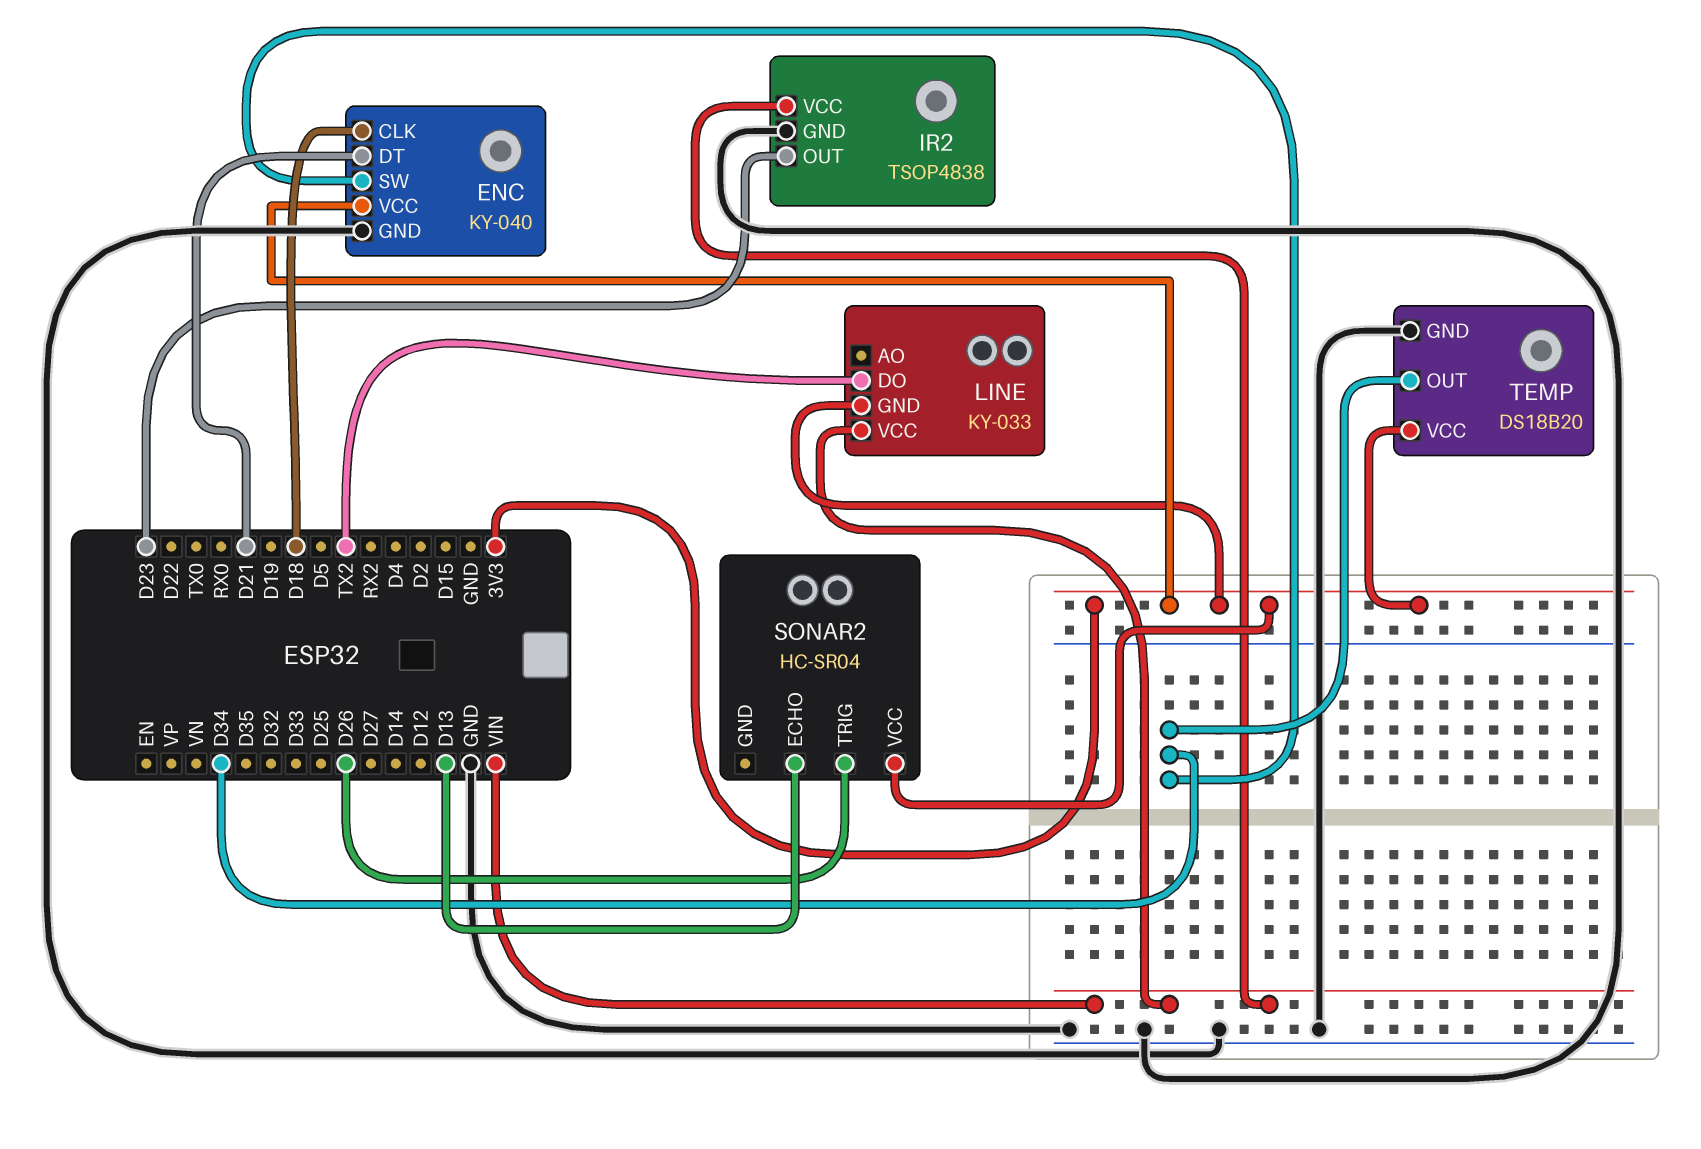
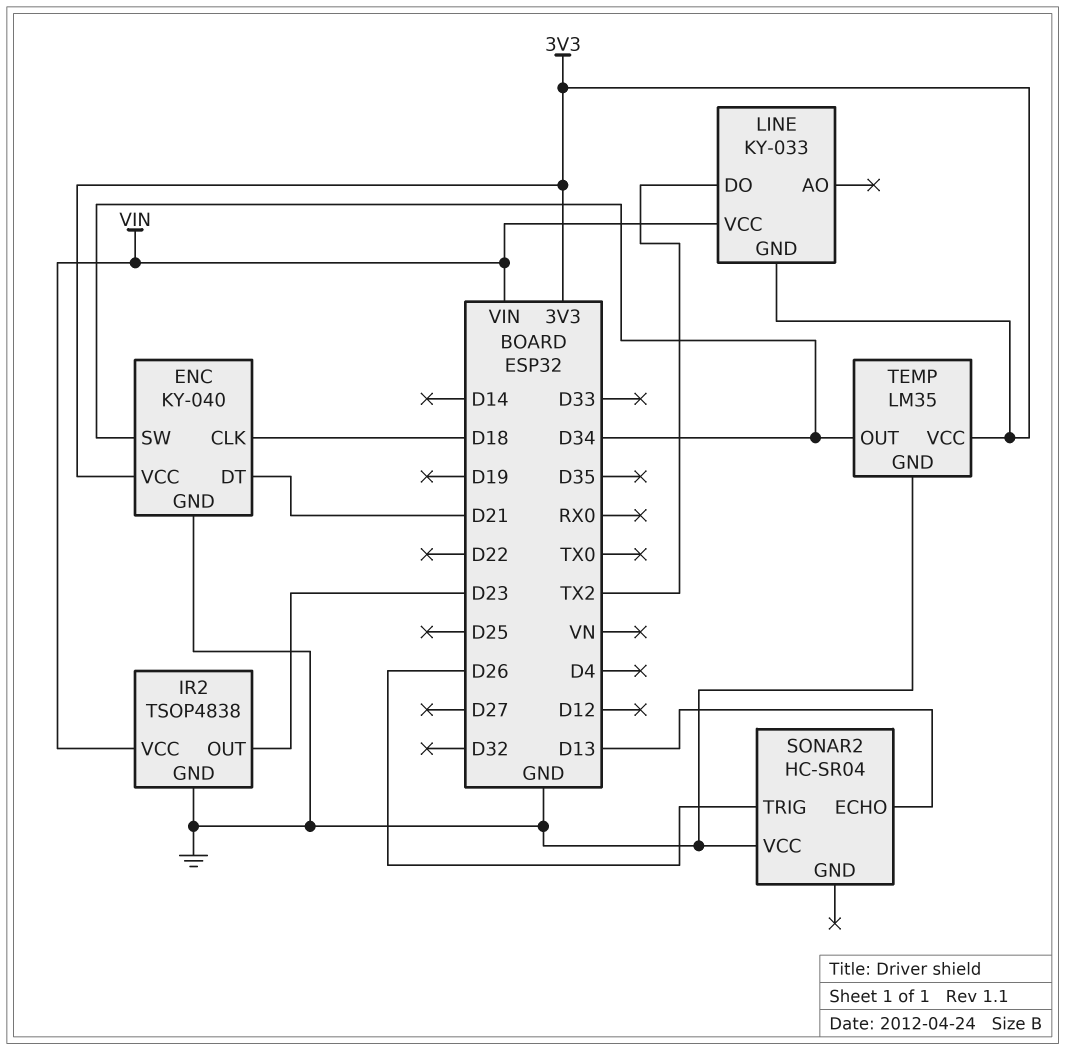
SONAR2 pin VCC: 3V3 -> GND
TEMP: DS18B20 -> LM35

